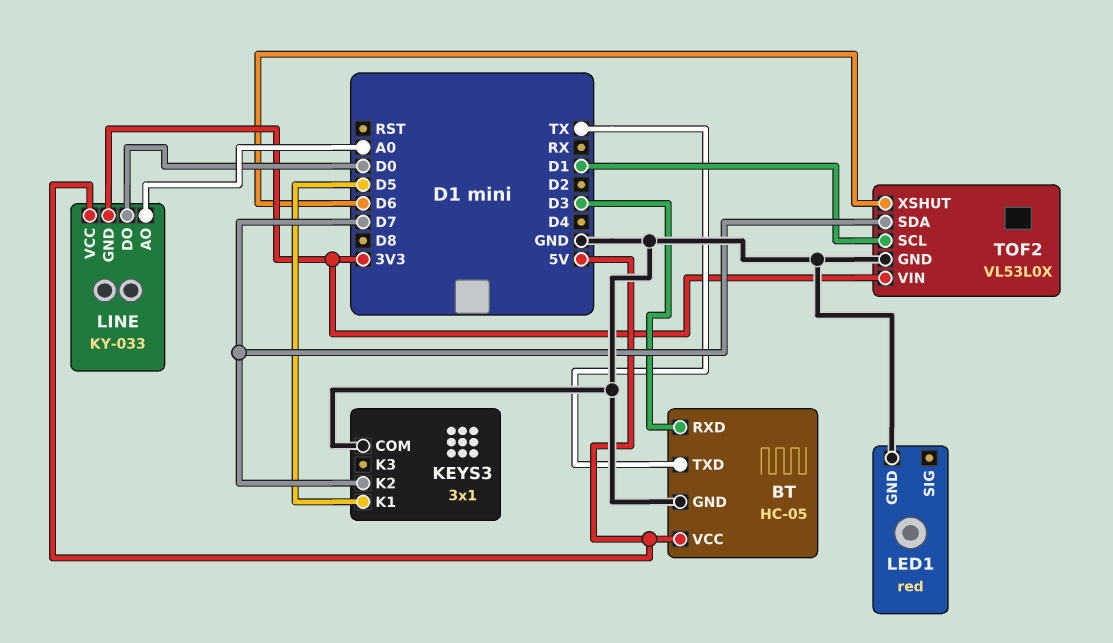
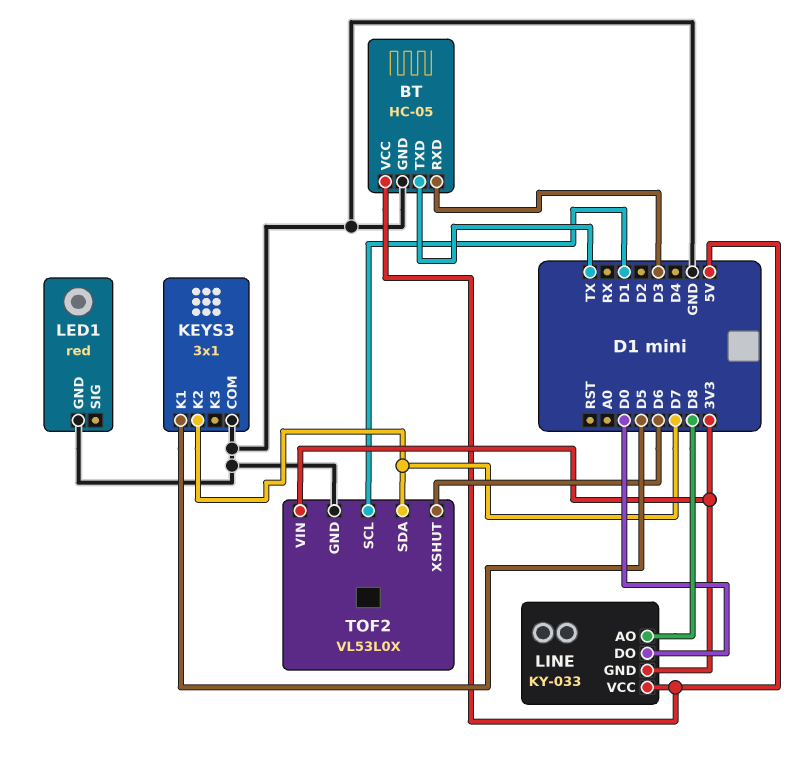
LINE pin AO: A0 -> D8

